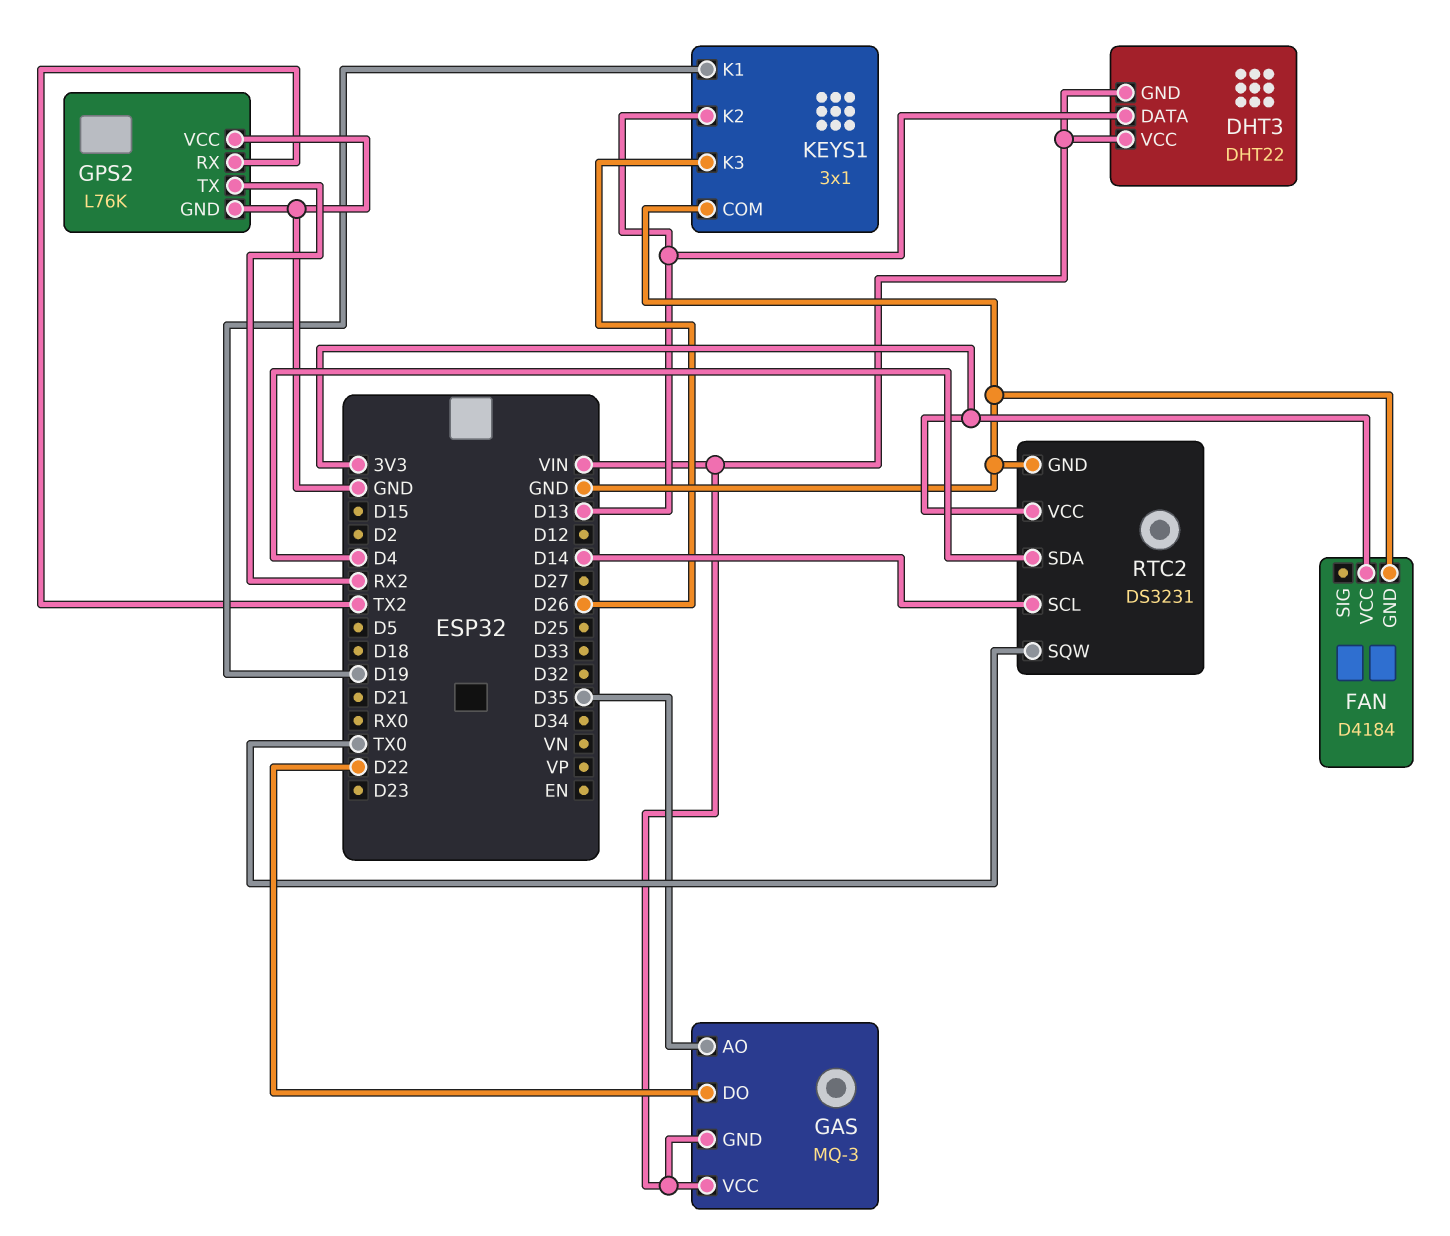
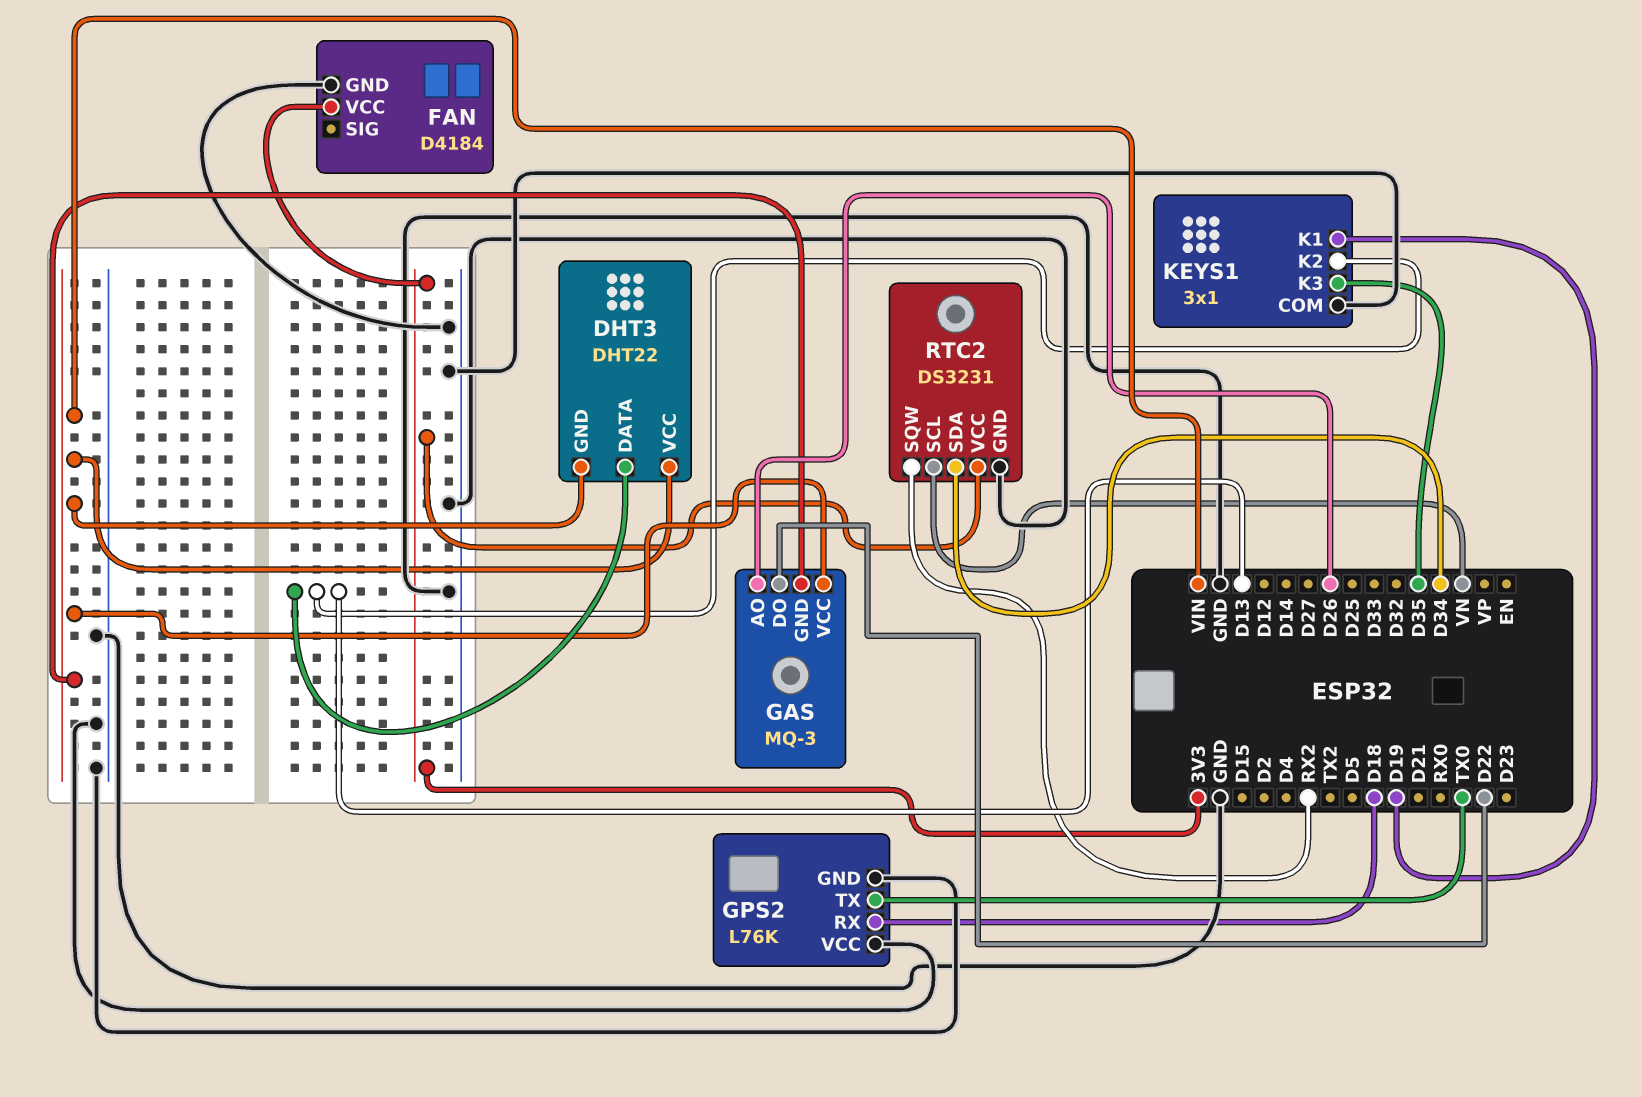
GAS pin AO: D35 -> D26
GPS2 pin RX: TX2 -> D18
GPS2 pin TX: RX2 -> TX0
KEYS1 pin K3: D26 -> D35
RTC2 pin SCL: D14 -> VN
RTC2 pin SDA: D4 -> D34
RTC2 pin SQW: TX0 -> RX2

